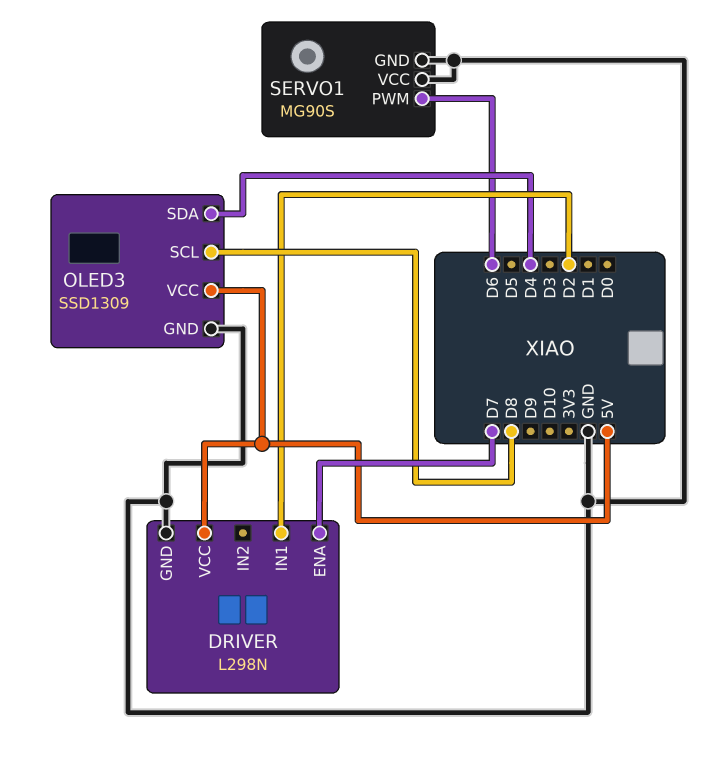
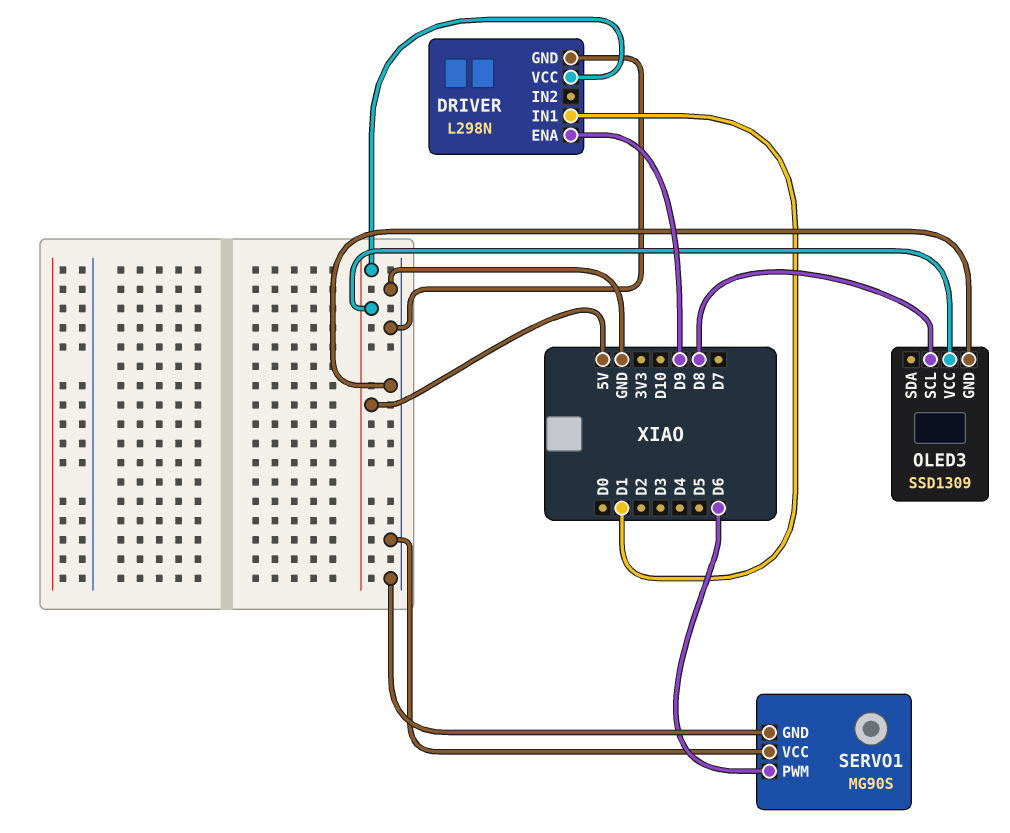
DRIVER pin ENA: D7 -> D9
DRIVER pin IN1: D2 -> D1
OLED3 pin SDA: D4 -> none

